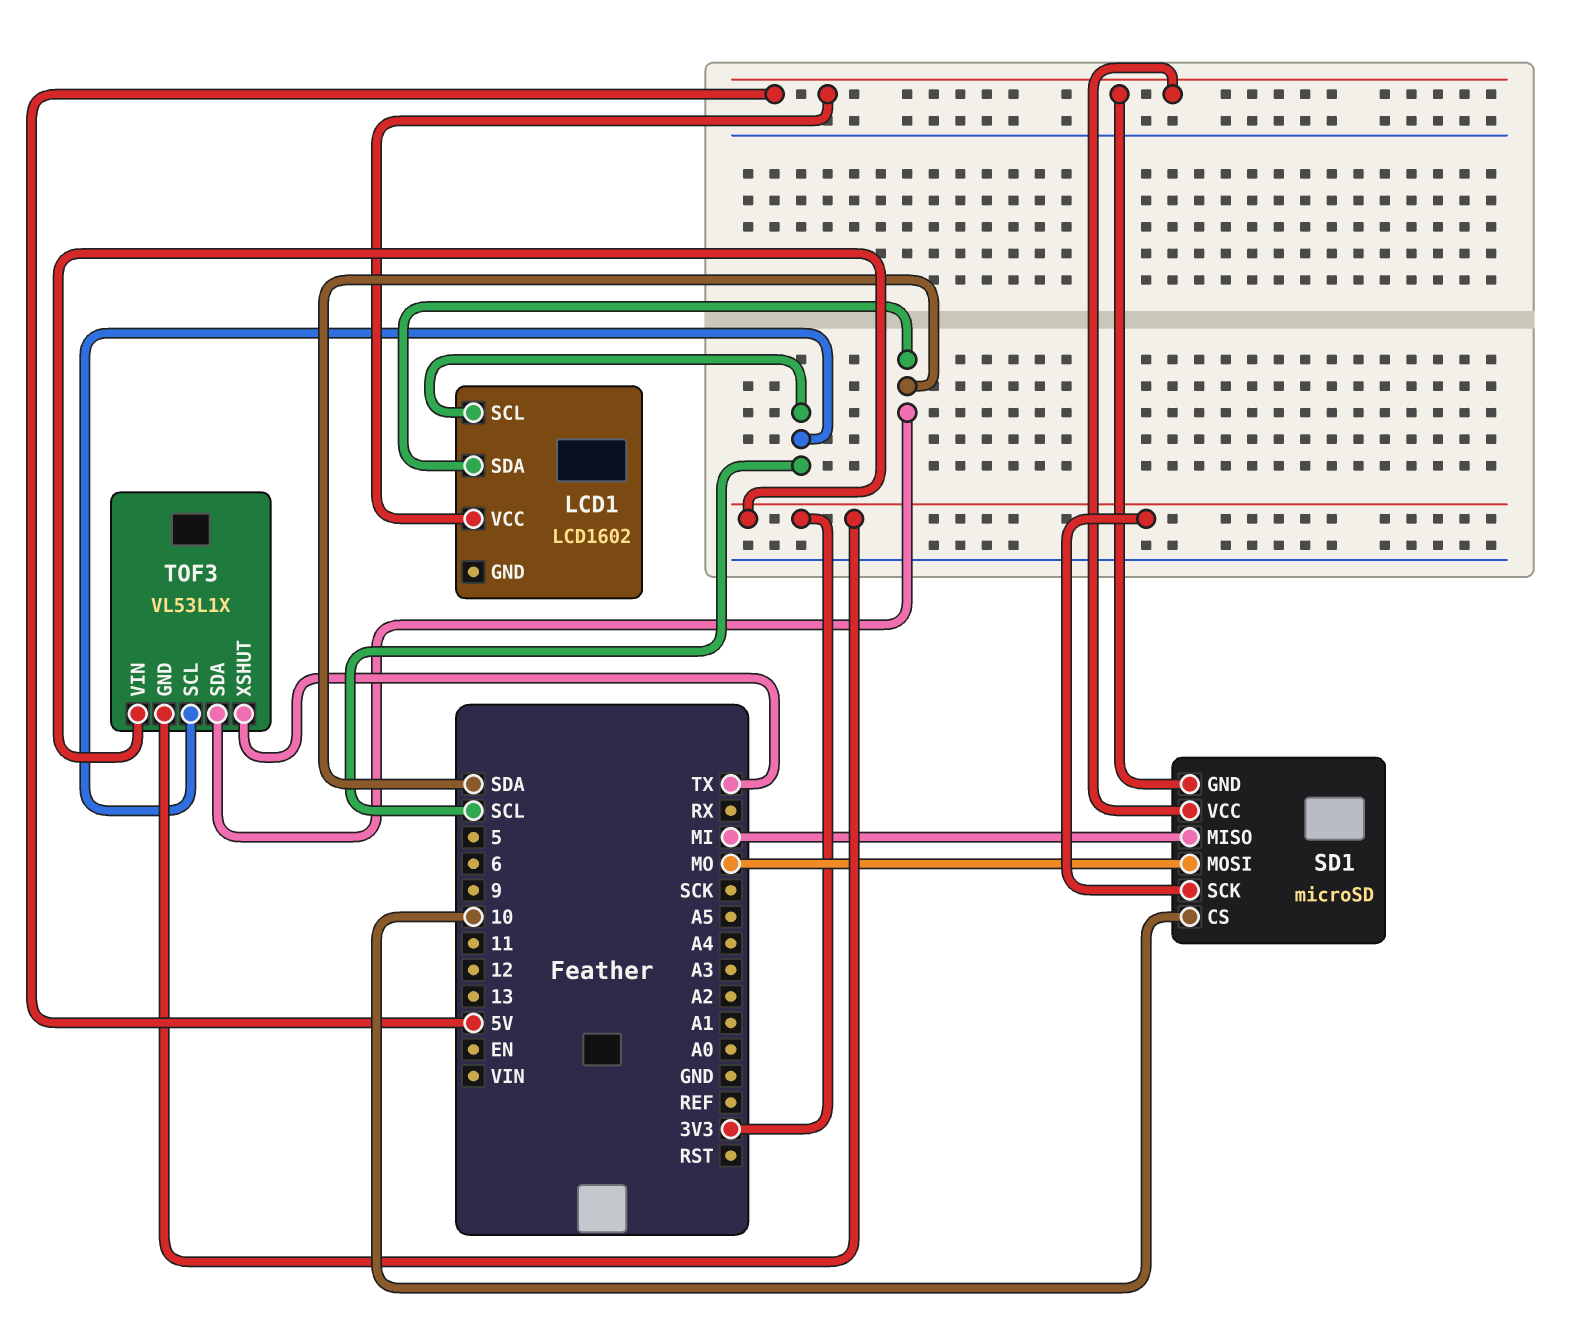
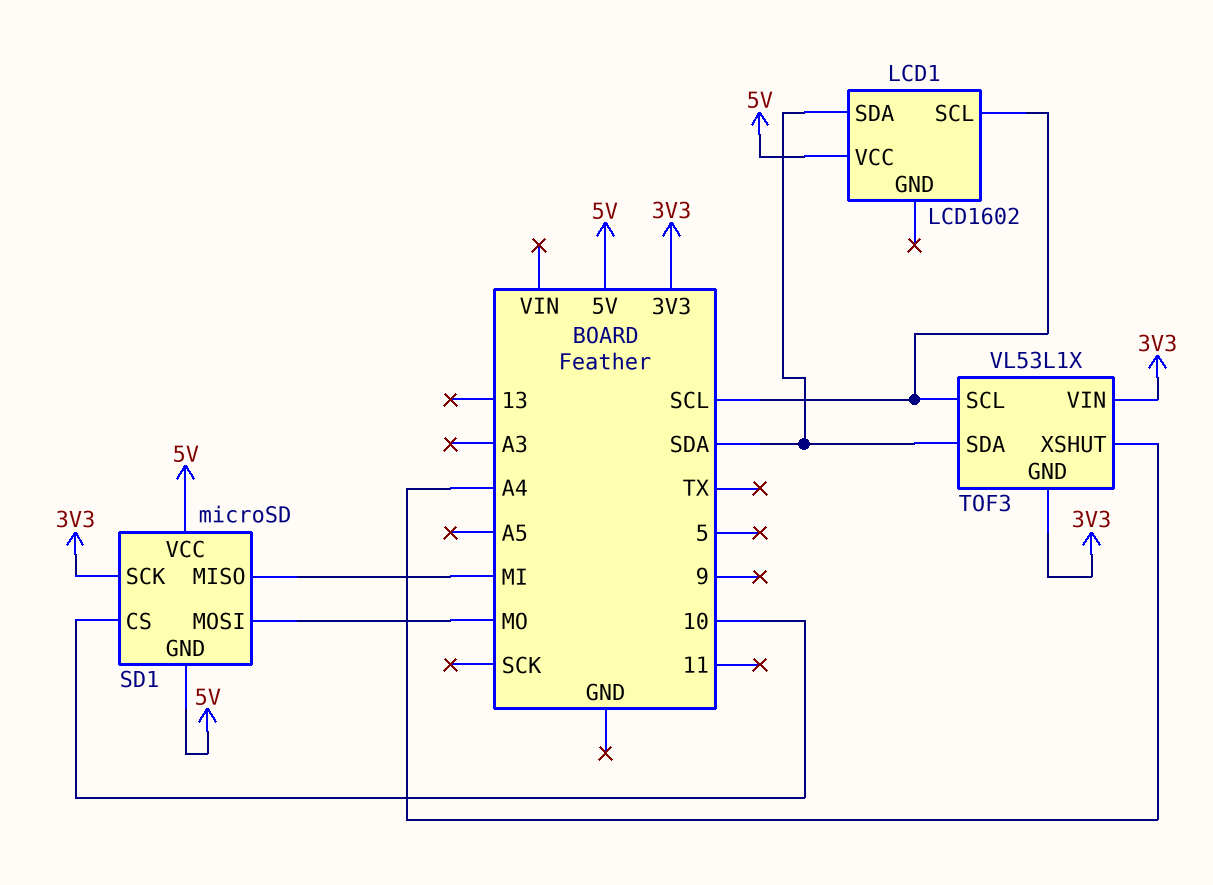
TOF3 pin XSHUT: TX -> A4

